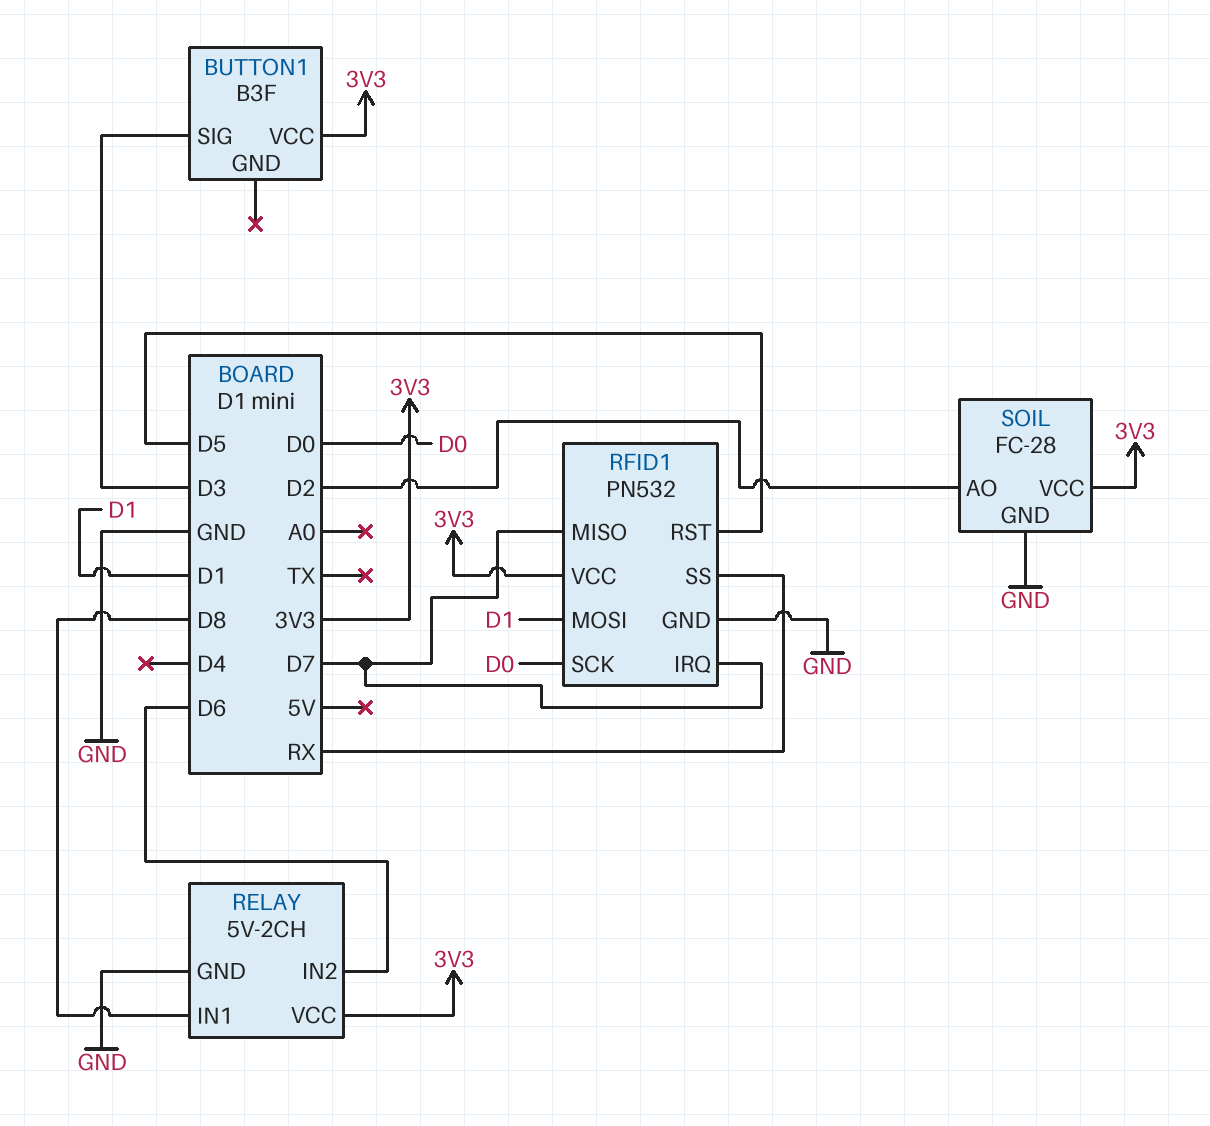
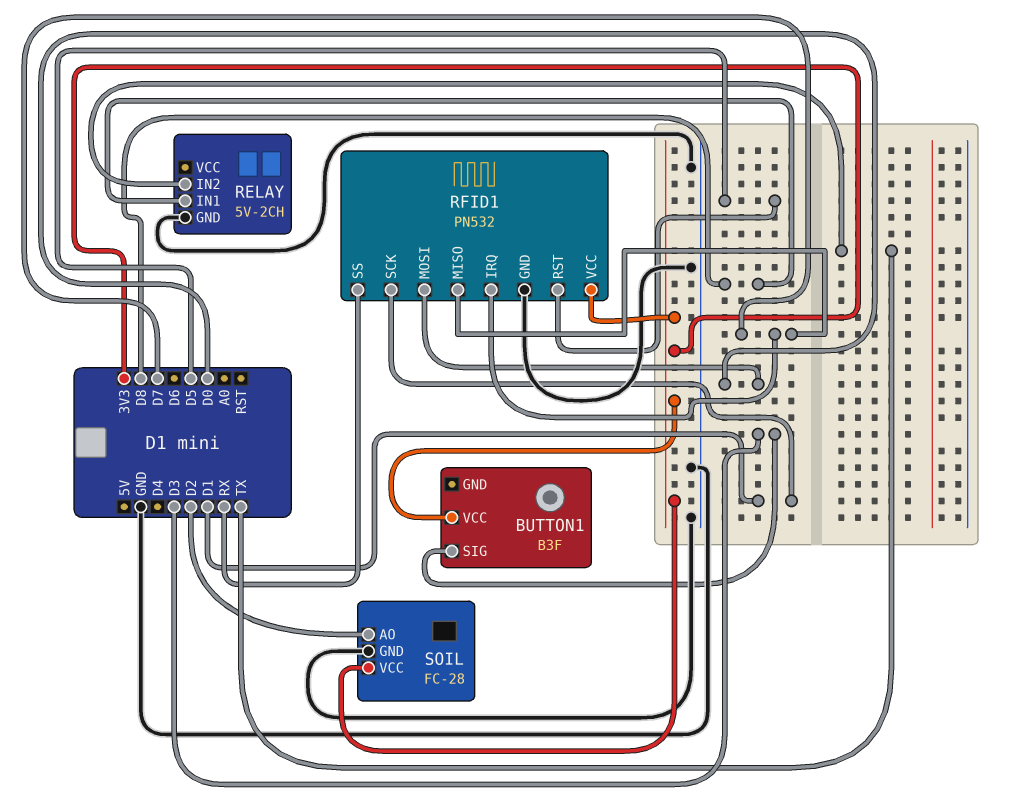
RELAY pin IN2: D6 -> TX
RELAY pin VCC: 3V3 -> none
RFID1 pin MOSI: D1 -> D0
RFID1 pin SCK: D0 -> D1

